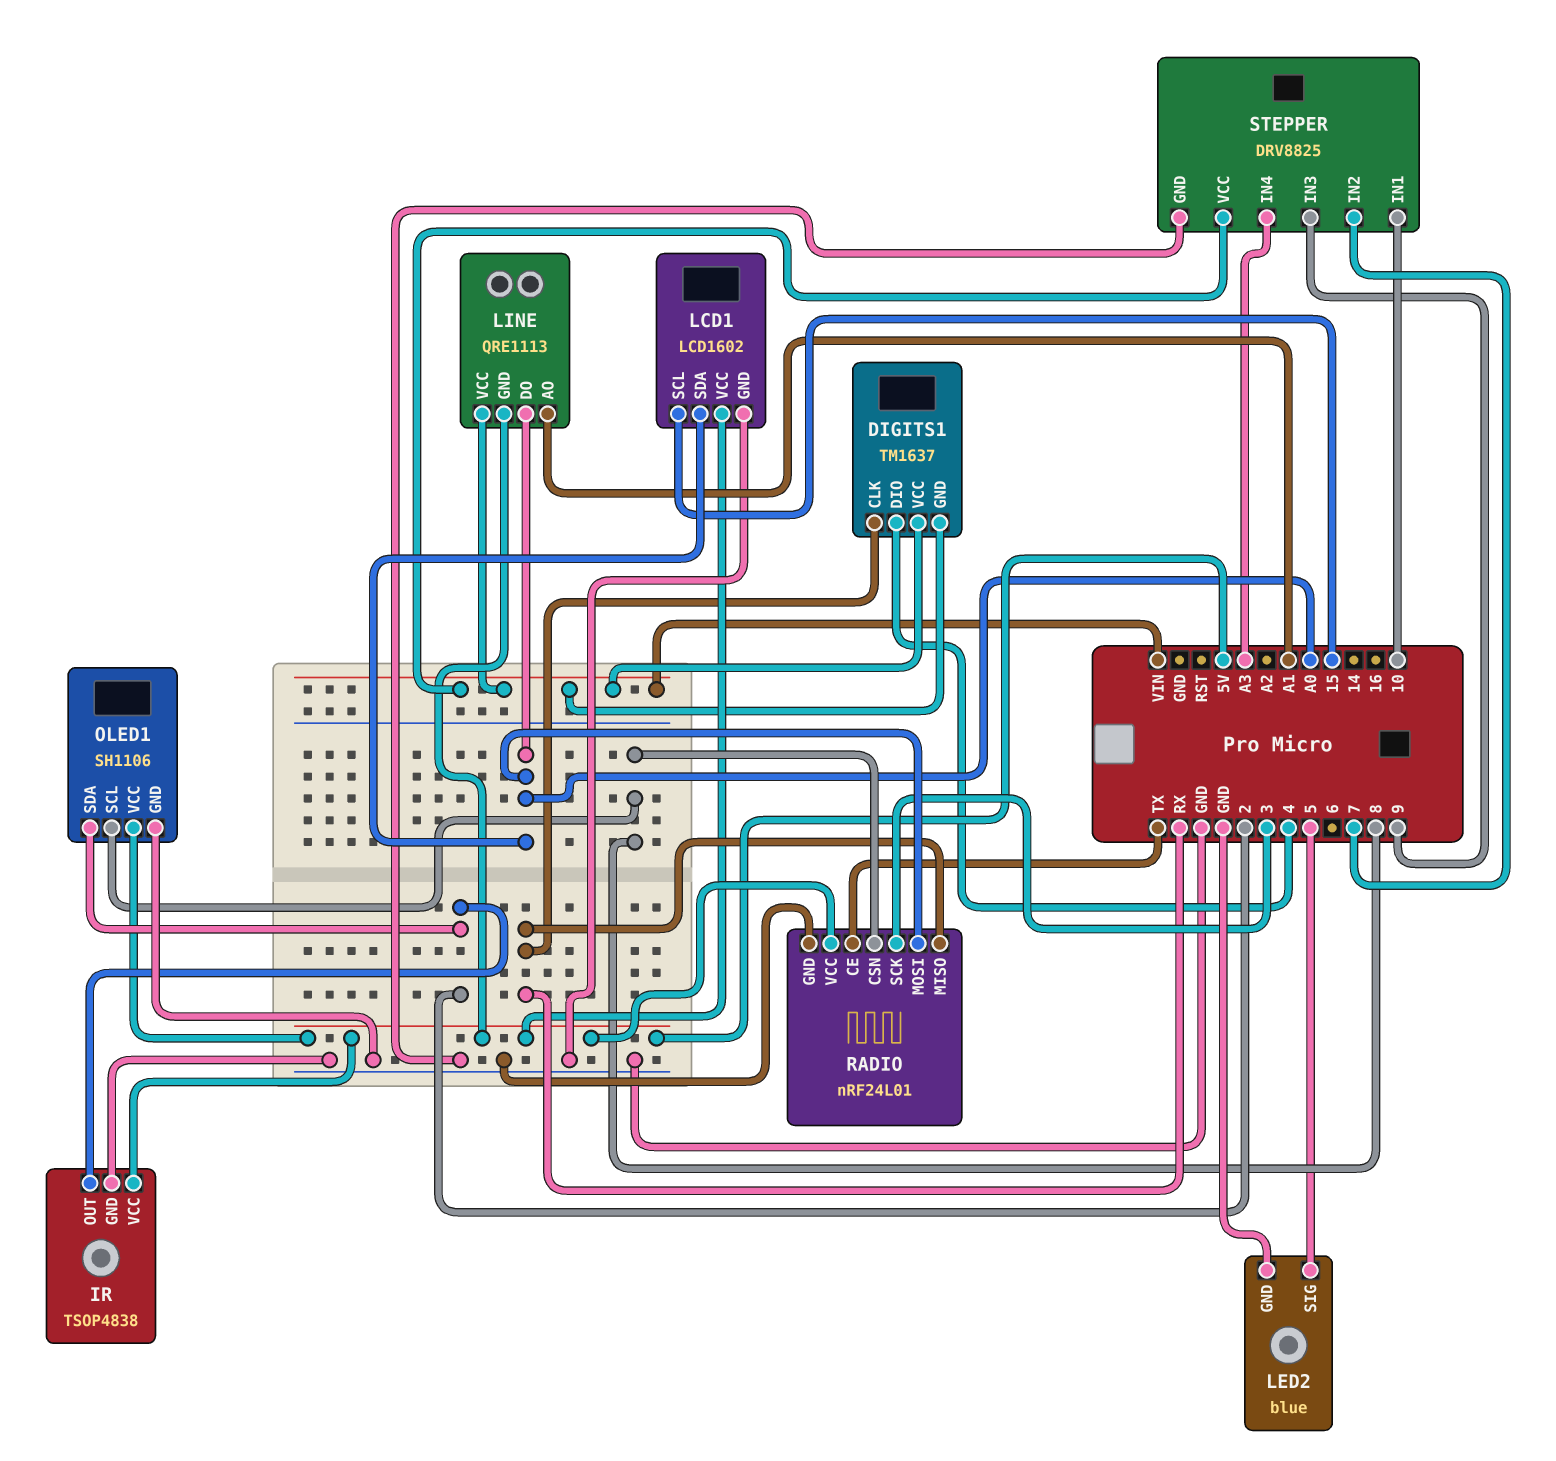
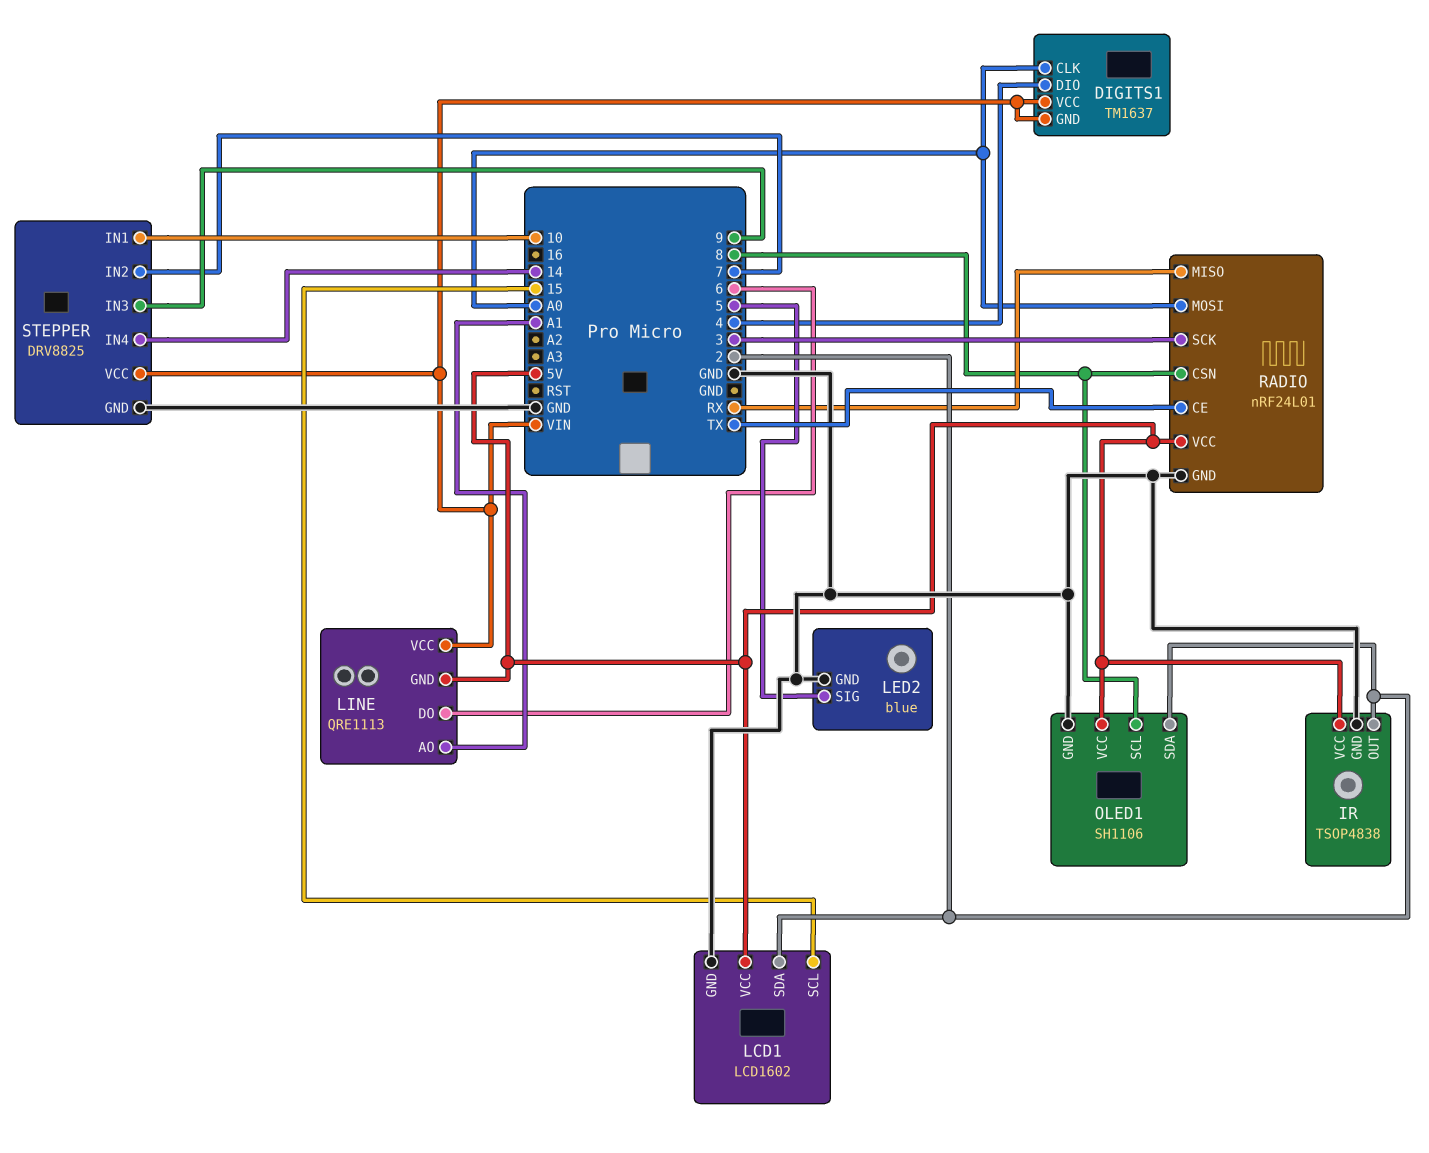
DIGITS1 pin CLK: RX -> A0
LCD1 pin SDA: A0 -> 2
LINE pin DO: A0 -> 6
STEPPER pin IN4: A3 -> 14

